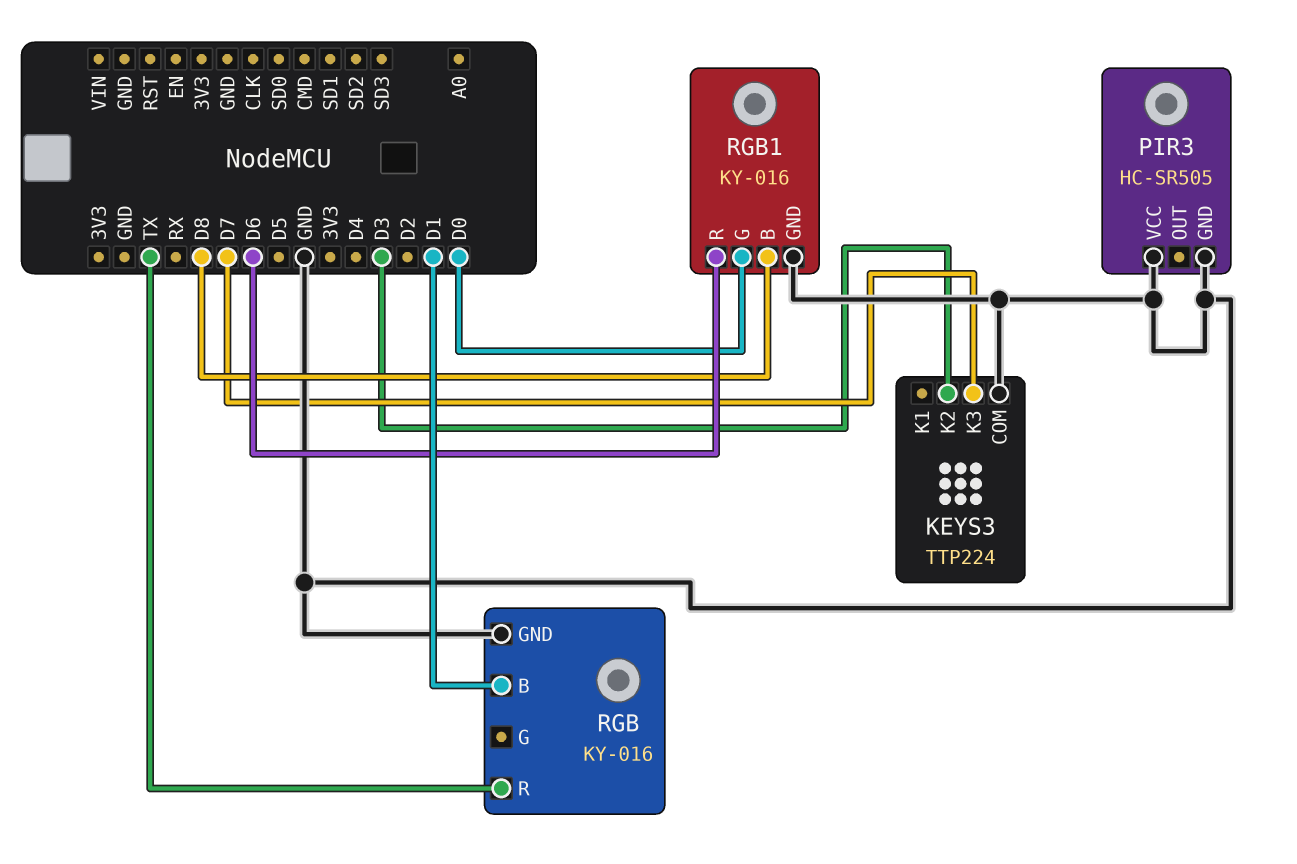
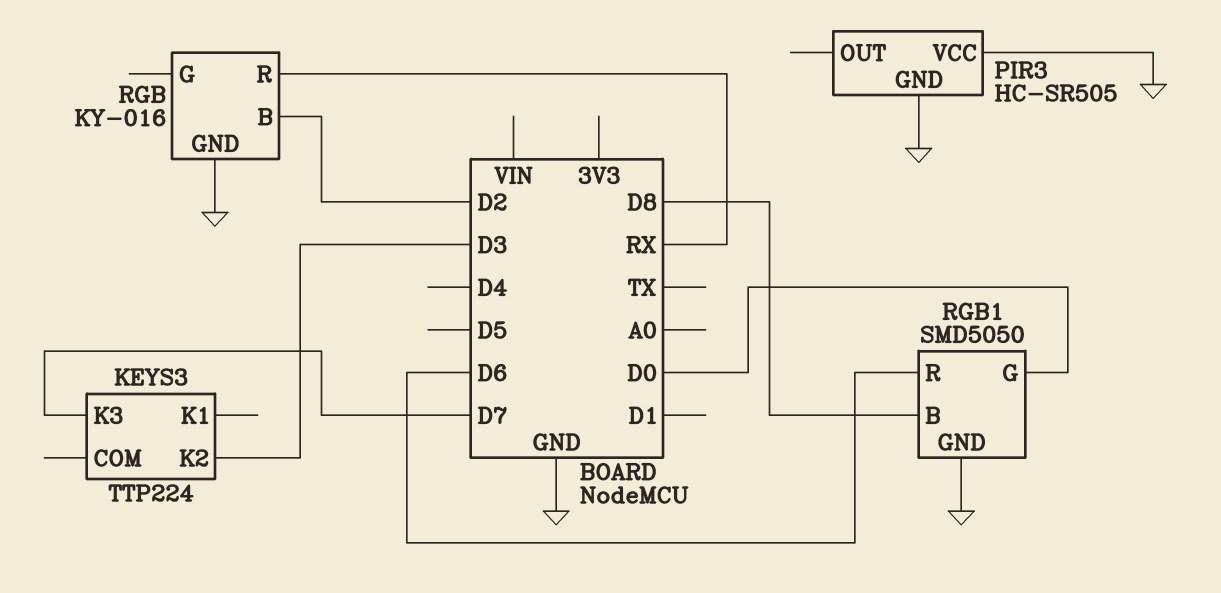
KEYS3 pin COM: GND -> none
RGB pin B: D1 -> D2
RGB pin R: TX -> RX
RGB1: KY-016 -> SMD5050

